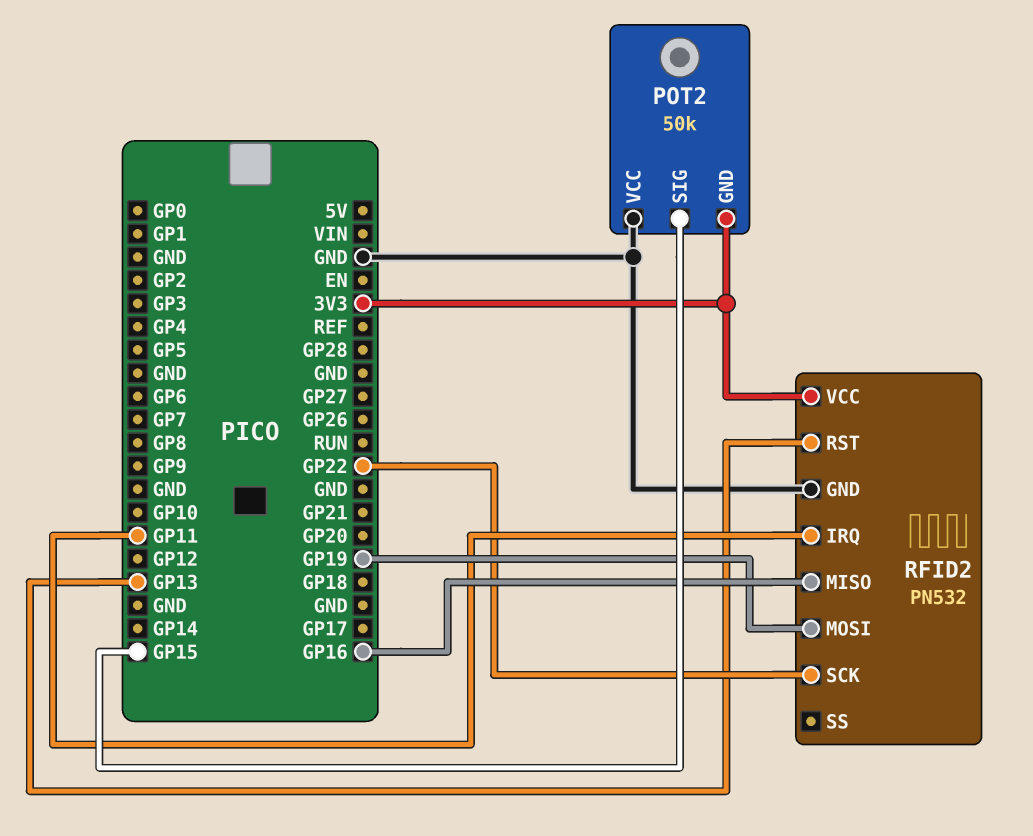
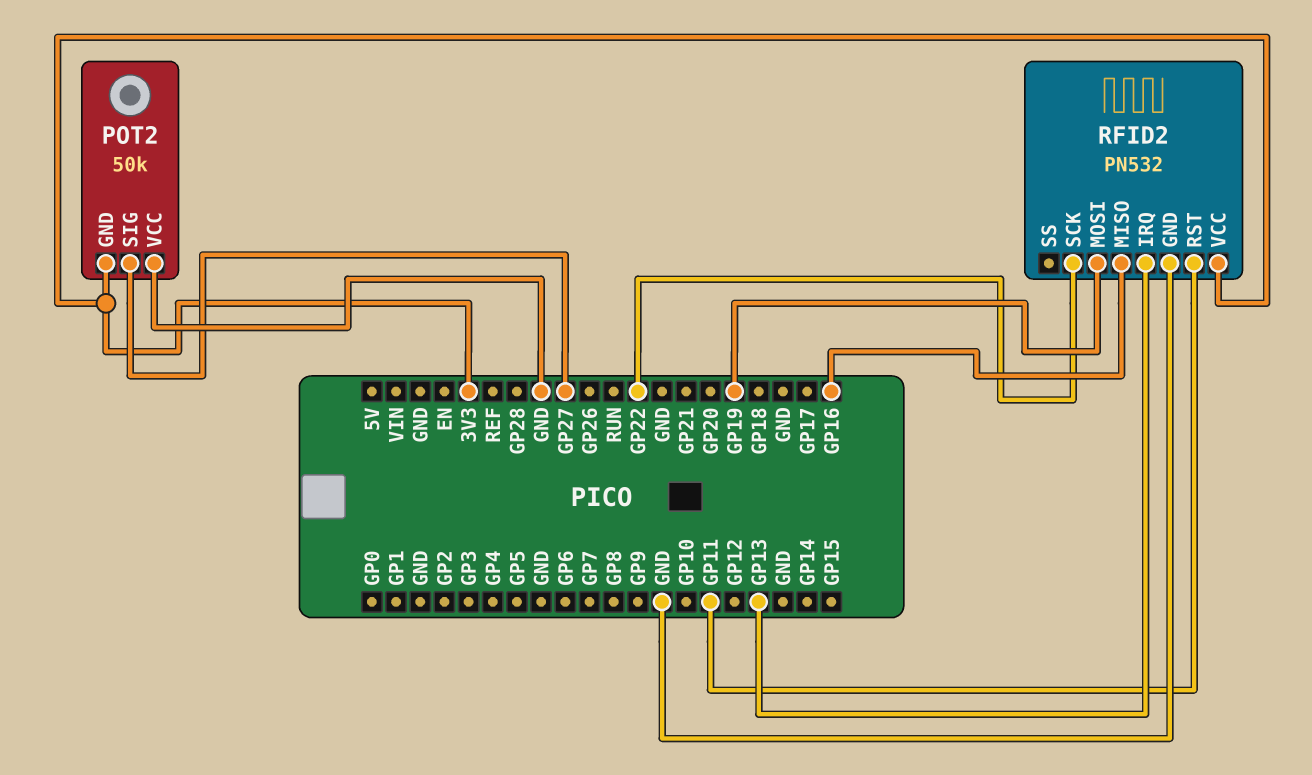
POT2 pin SIG: GP15 -> GP27
RFID2 pin IRQ: GP11 -> GP13
RFID2 pin RST: GP13 -> GP11

